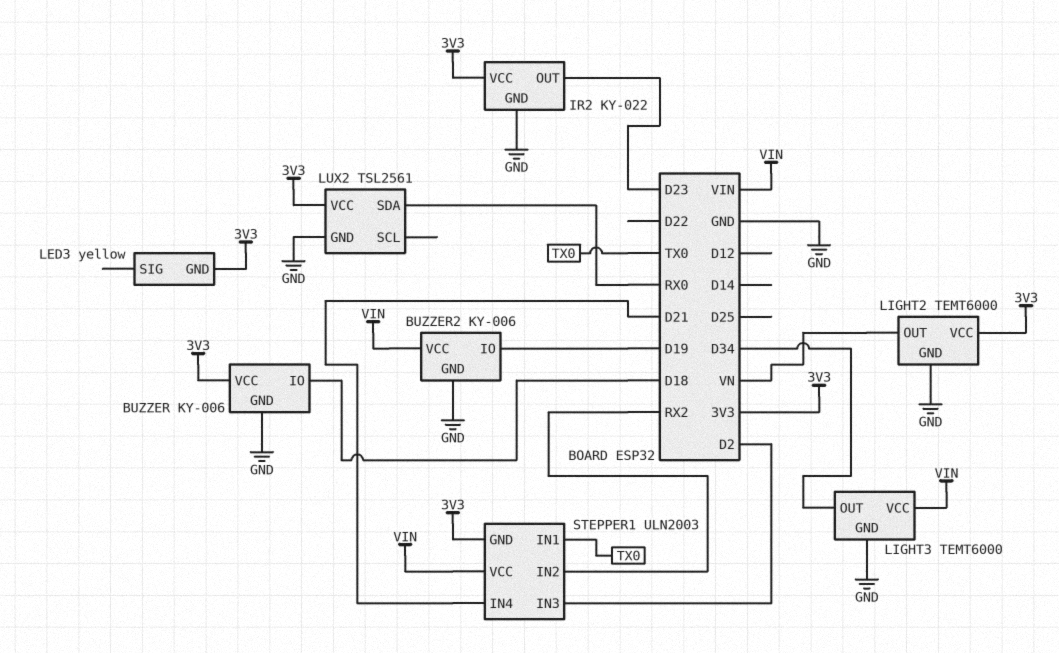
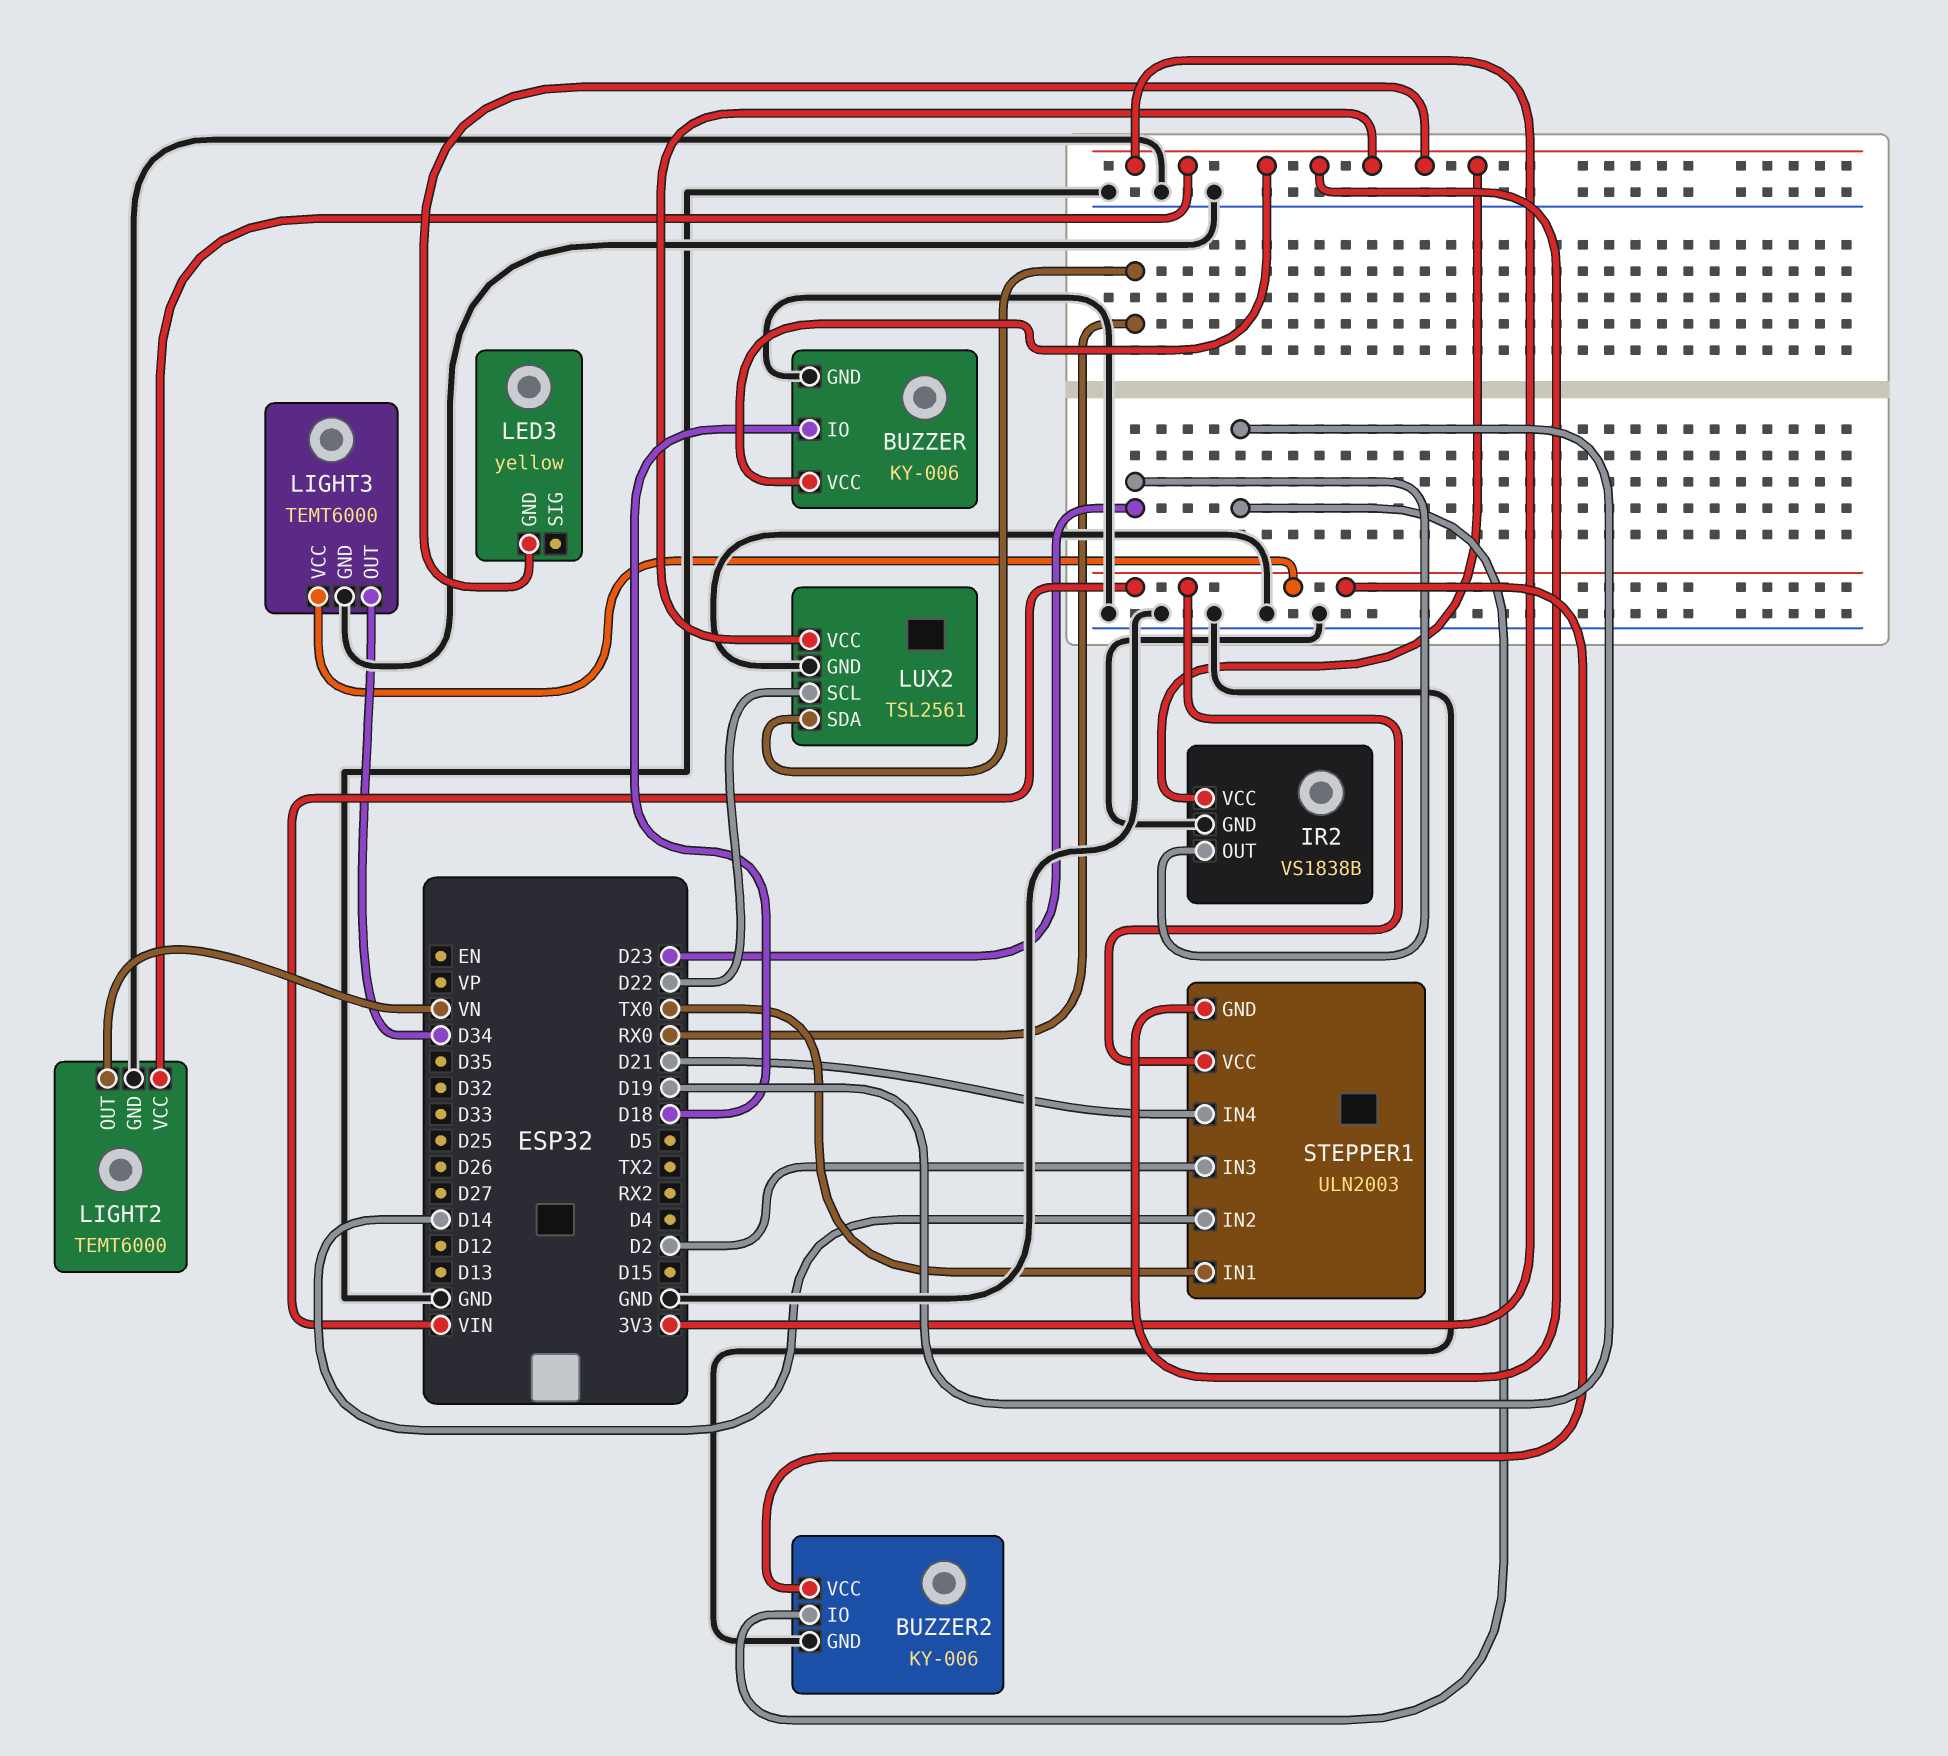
IR2: KY-022 -> VS1838B
LUX2 pin SCL: none -> D22
STEPPER1 pin IN2: RX2 -> D14

